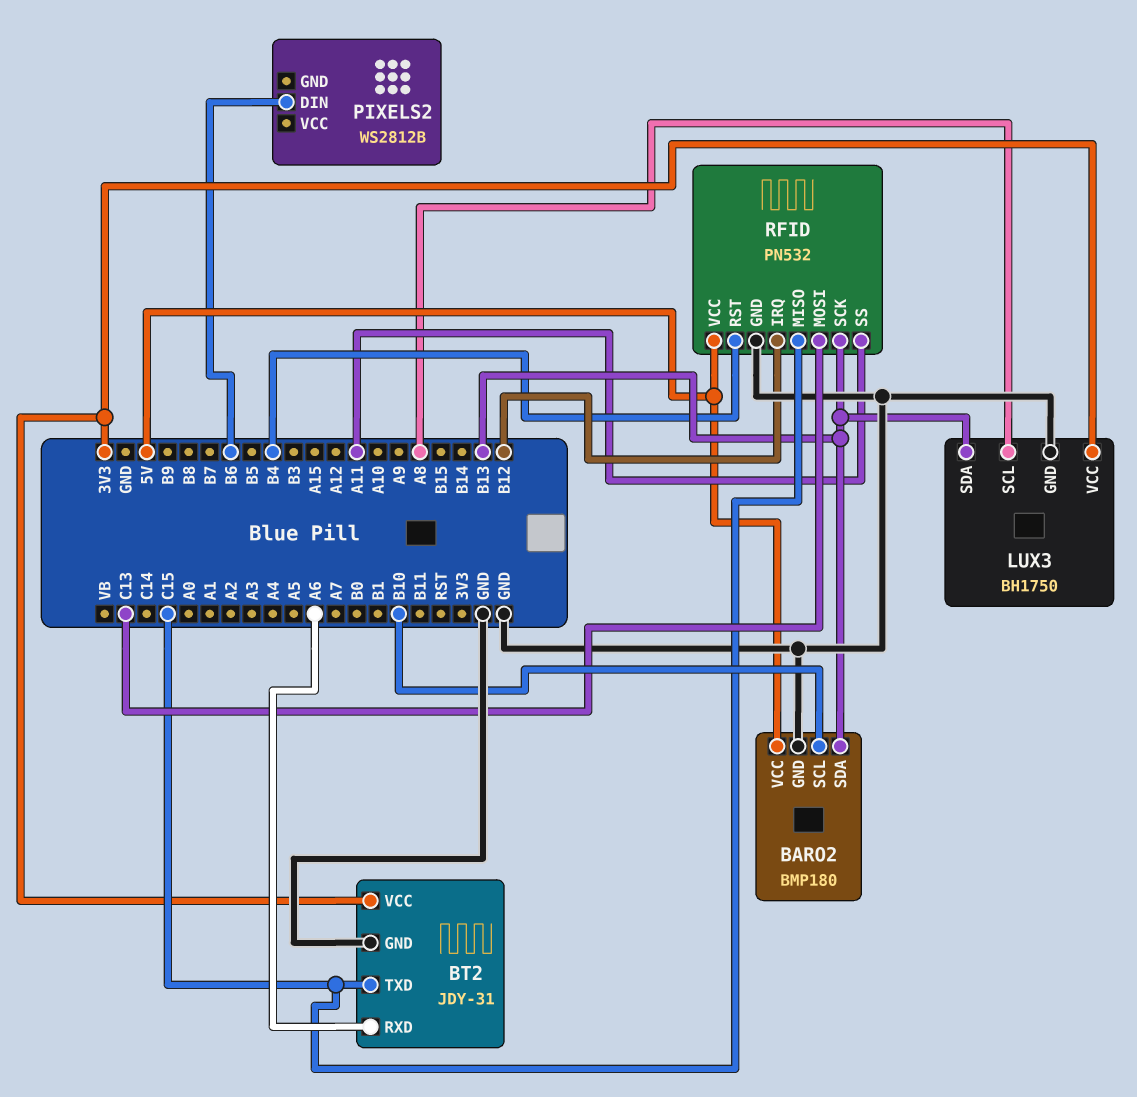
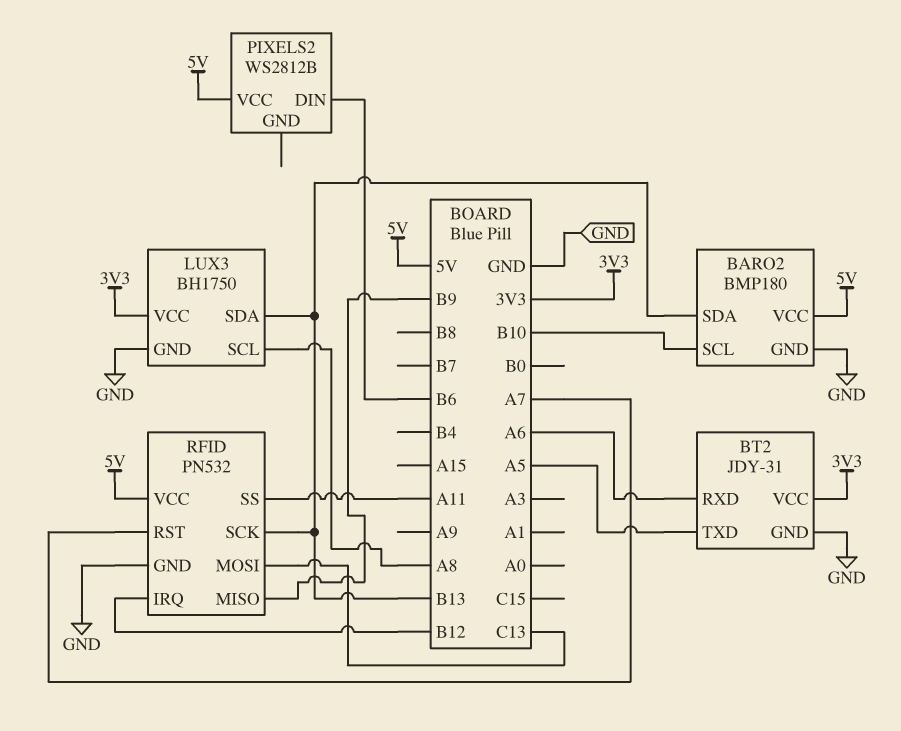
BT2 pin TXD: C15 -> A5
PIXELS2 pin VCC: none -> 5V
RFID pin MISO: C15 -> B9
RFID pin RST: B4 -> A7

